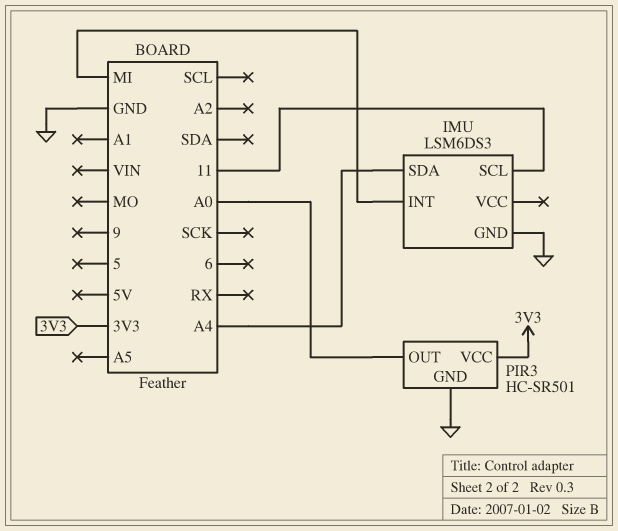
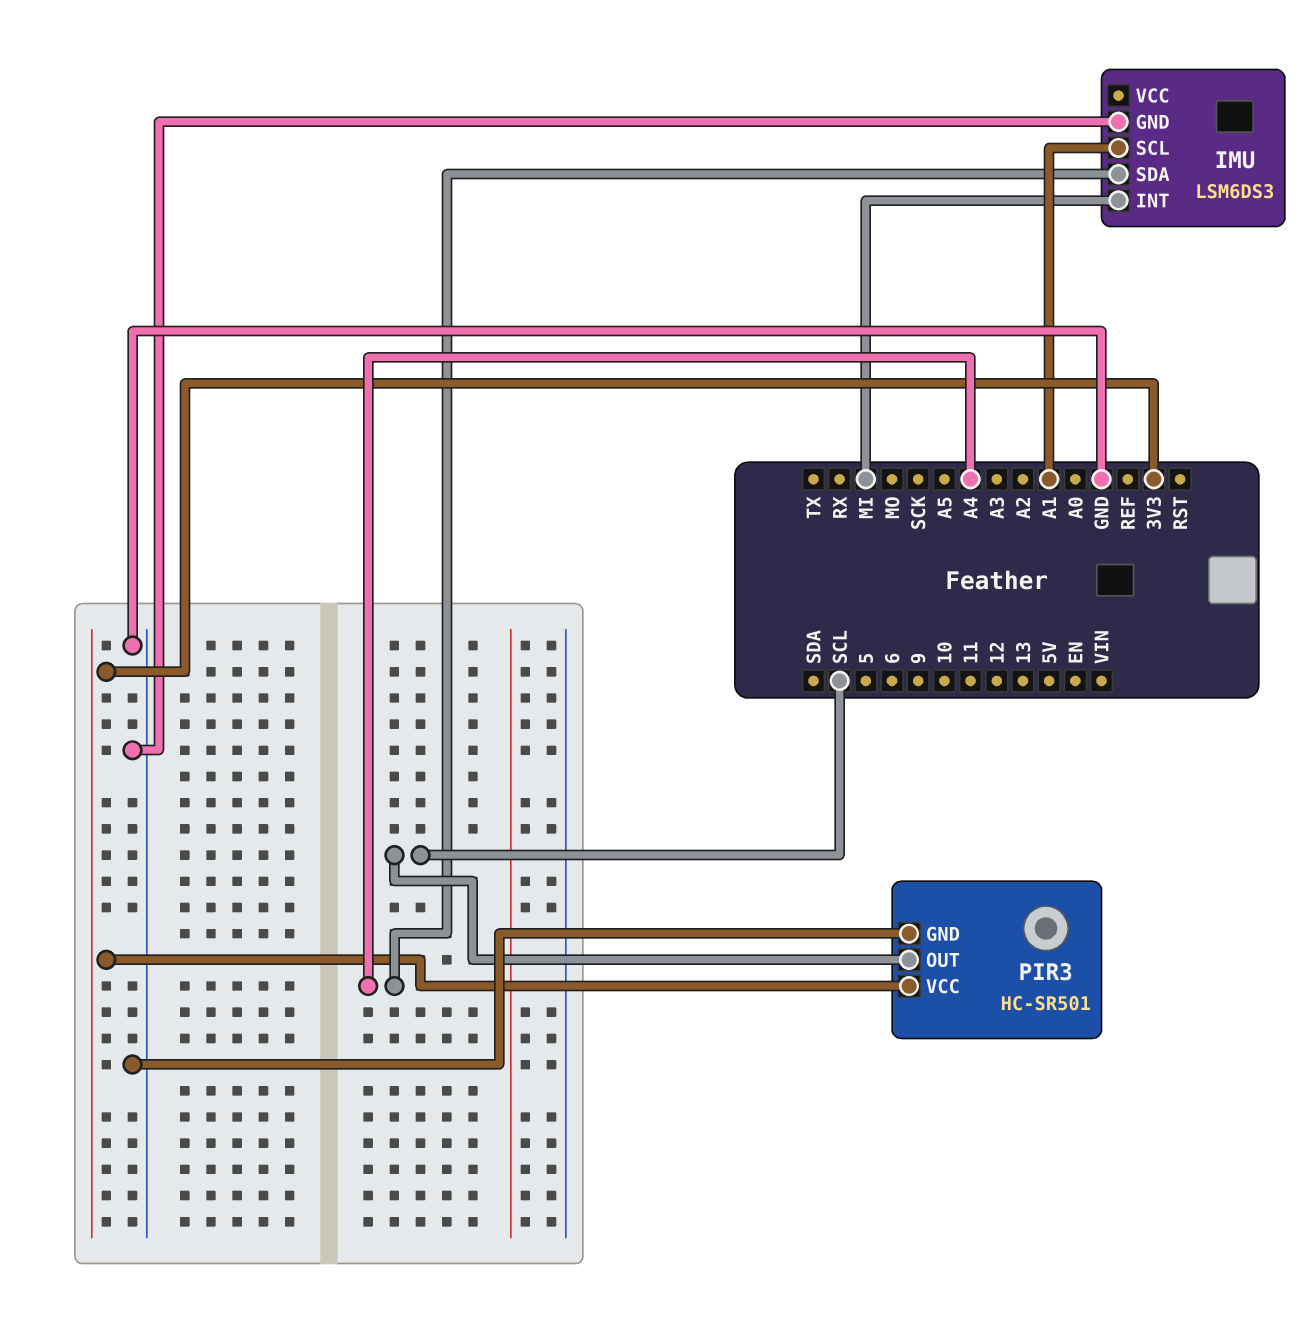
IMU pin SCL: 11 -> A1
PIR3 pin OUT: A0 -> SCL

